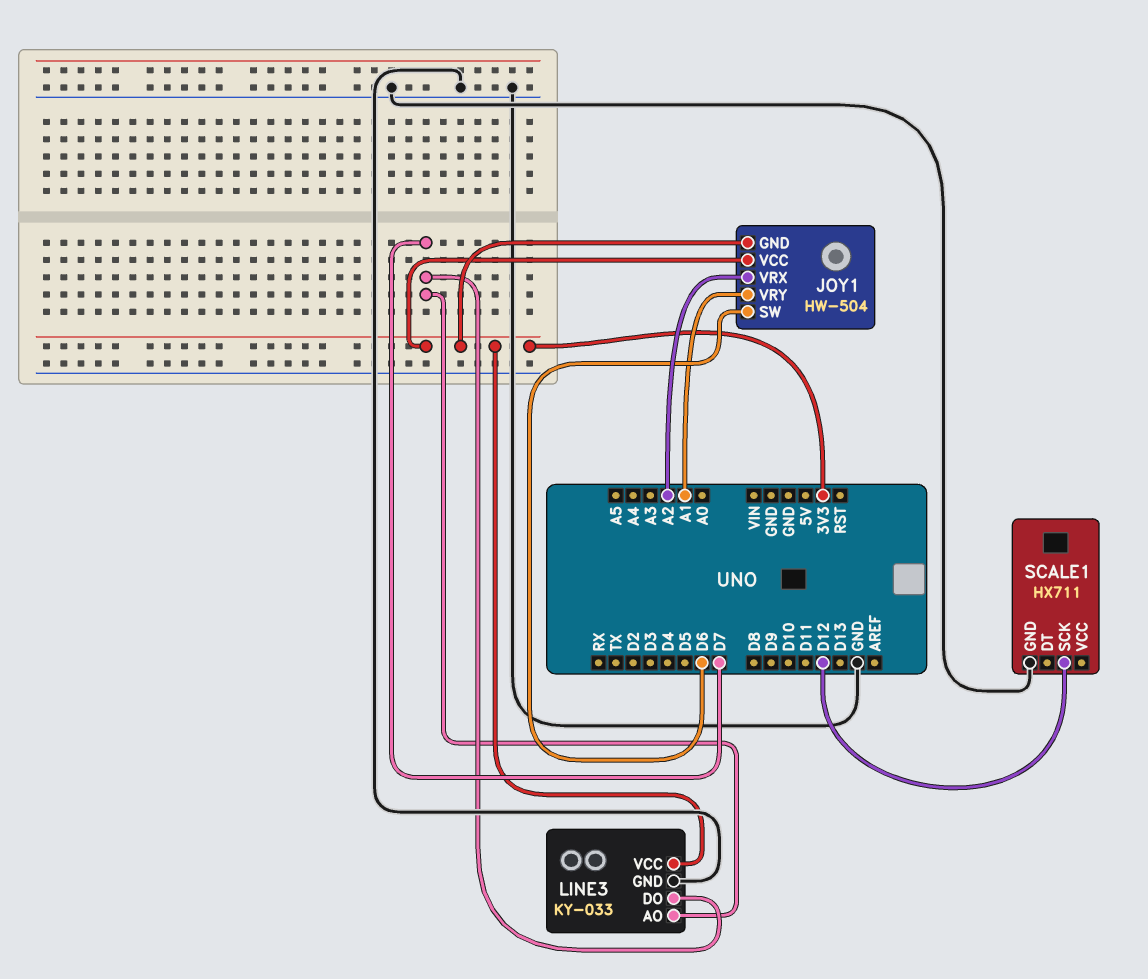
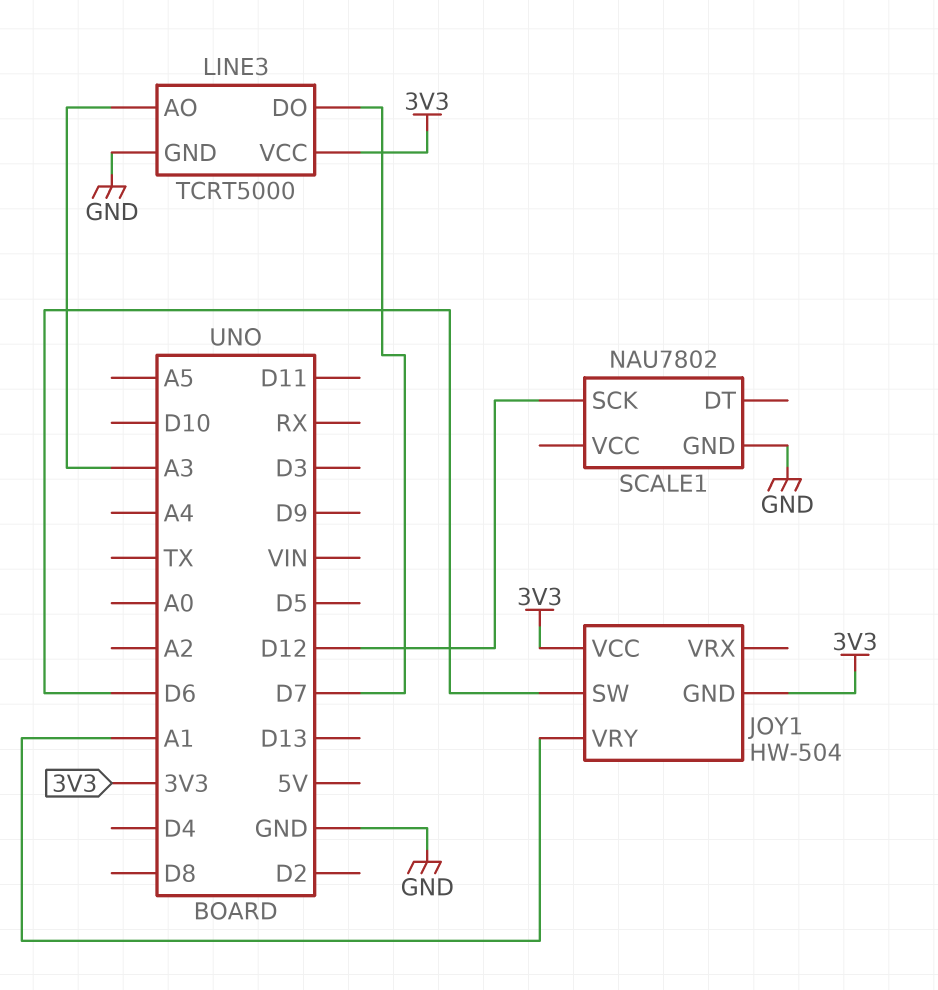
JOY1 pin VRX: A2 -> none
LINE3: KY-033 -> TCRT5000
LINE3 pin AO: D7 -> A3
SCALE1: HX711 -> NAU7802

